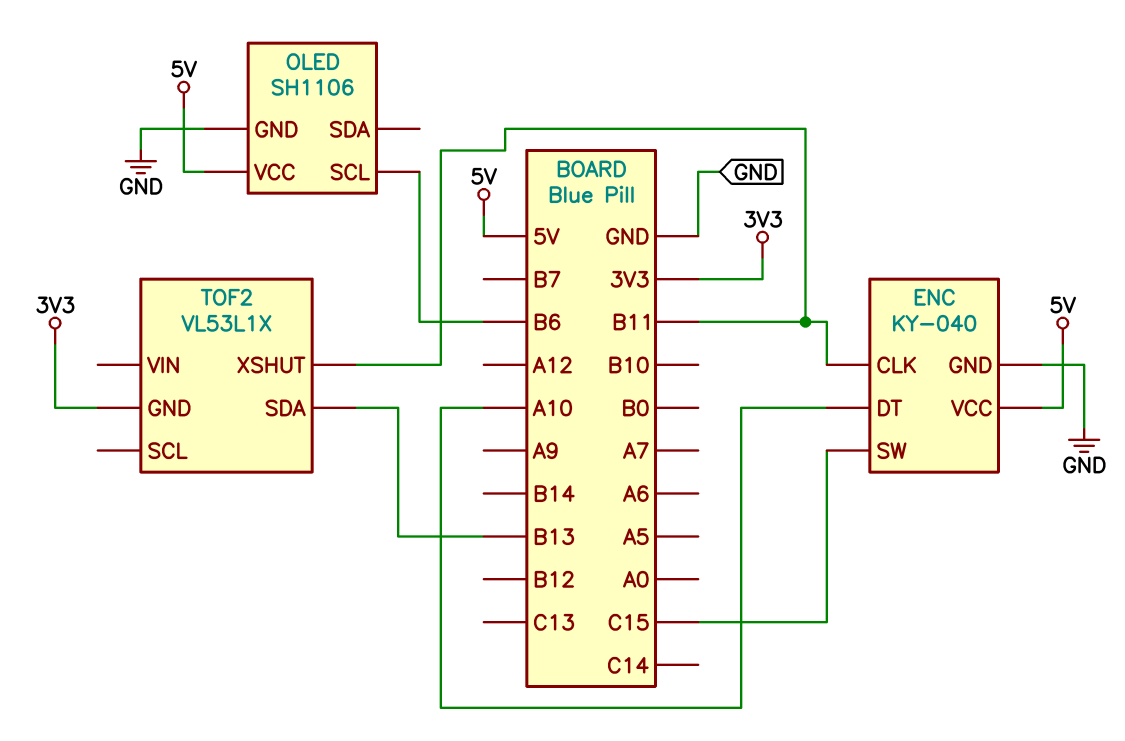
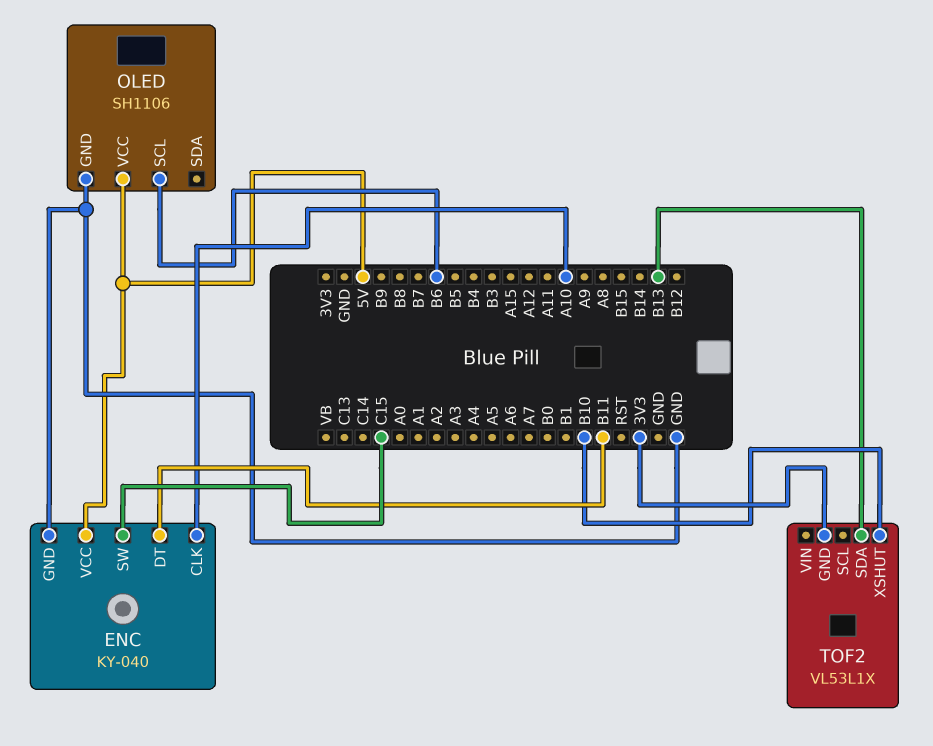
ENC pin CLK: B11 -> A10
ENC pin DT: A10 -> B11
TOF2 pin XSHUT: B11 -> B10

